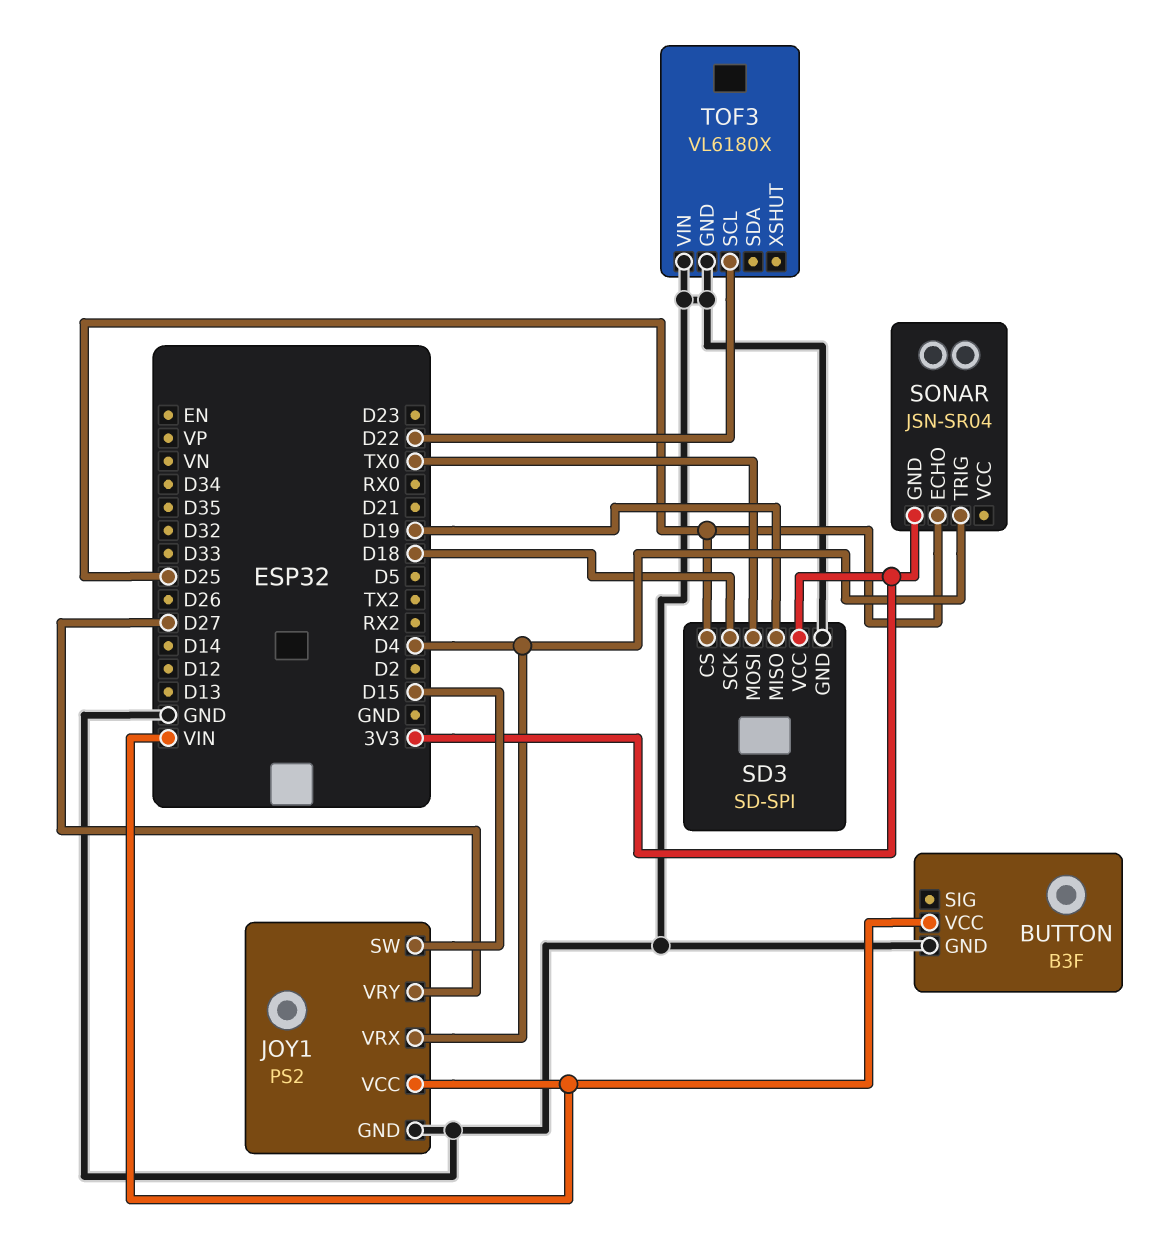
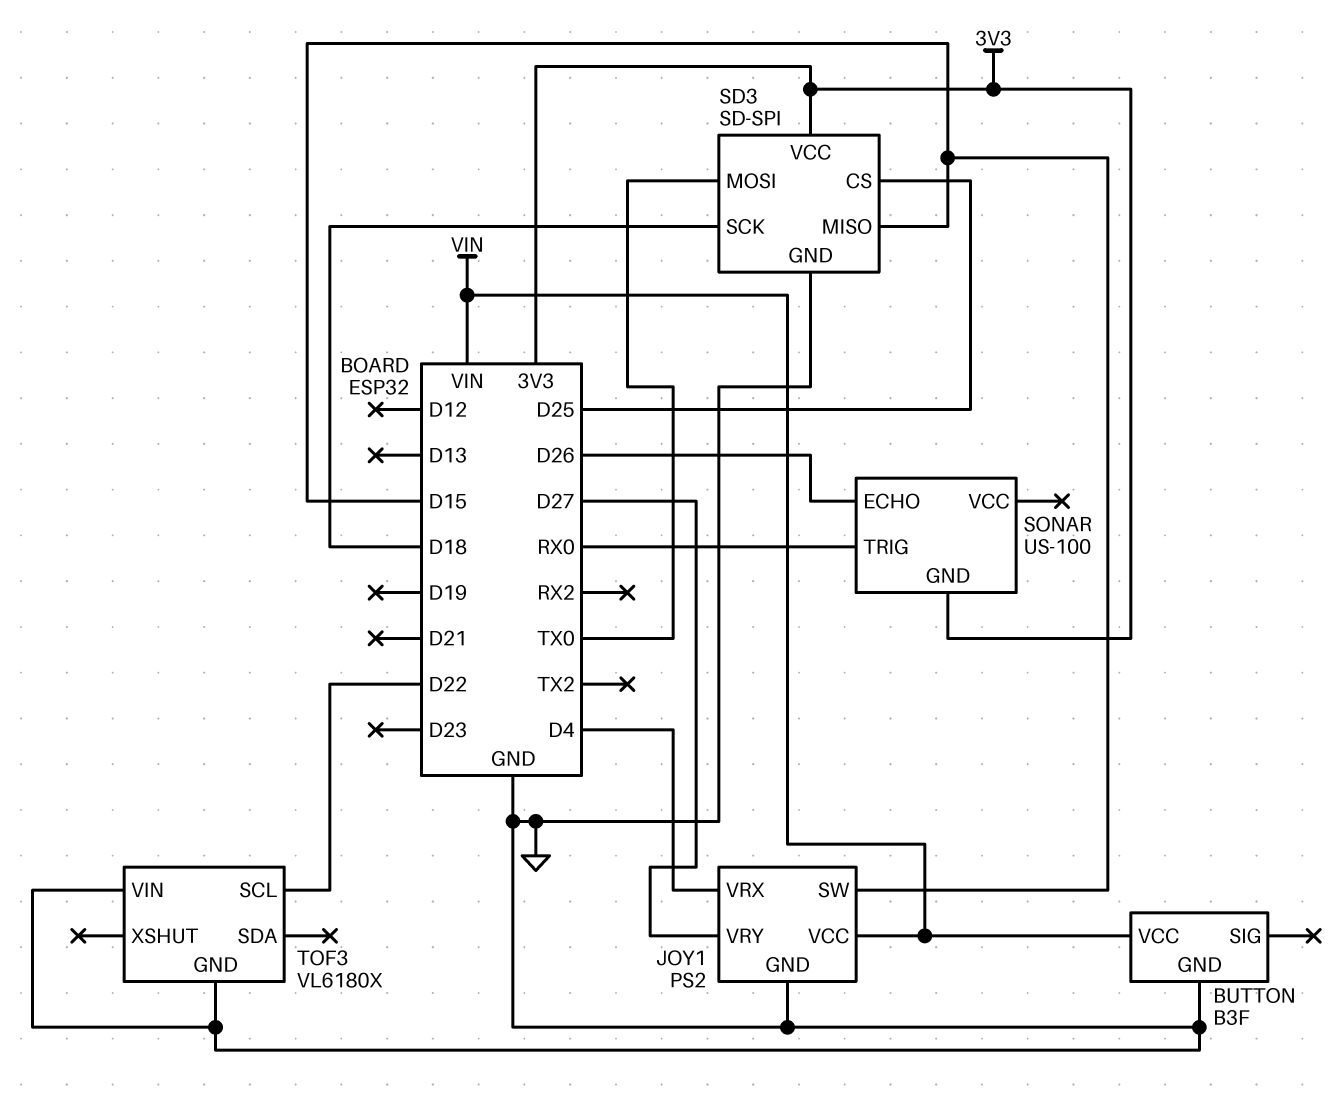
SD3 pin MISO: D19 -> D15
SONAR: JSN-SR04 -> US-100
SONAR pin ECHO: D25 -> D26
SONAR pin TRIG: D4 -> RX0

